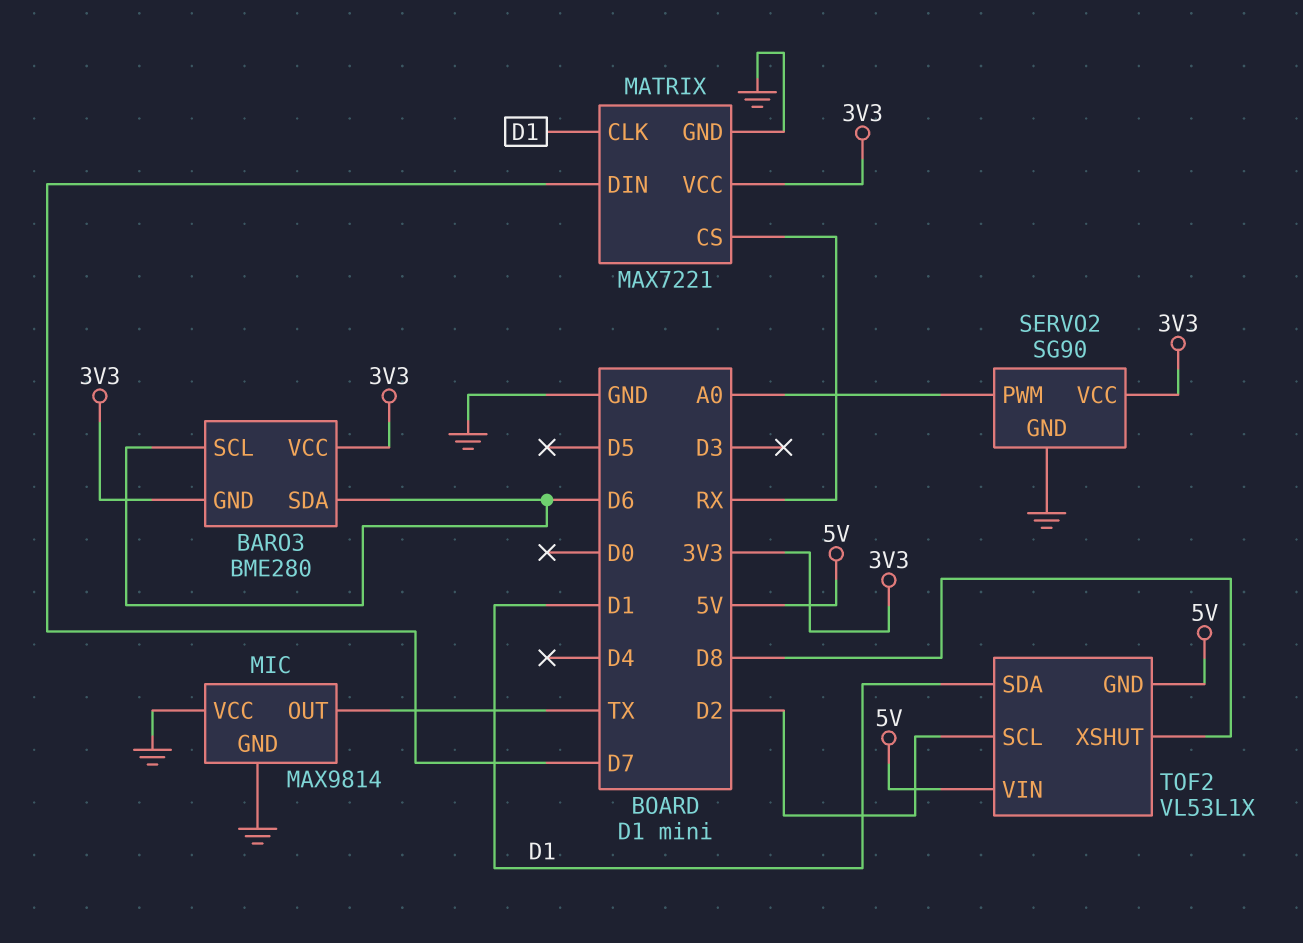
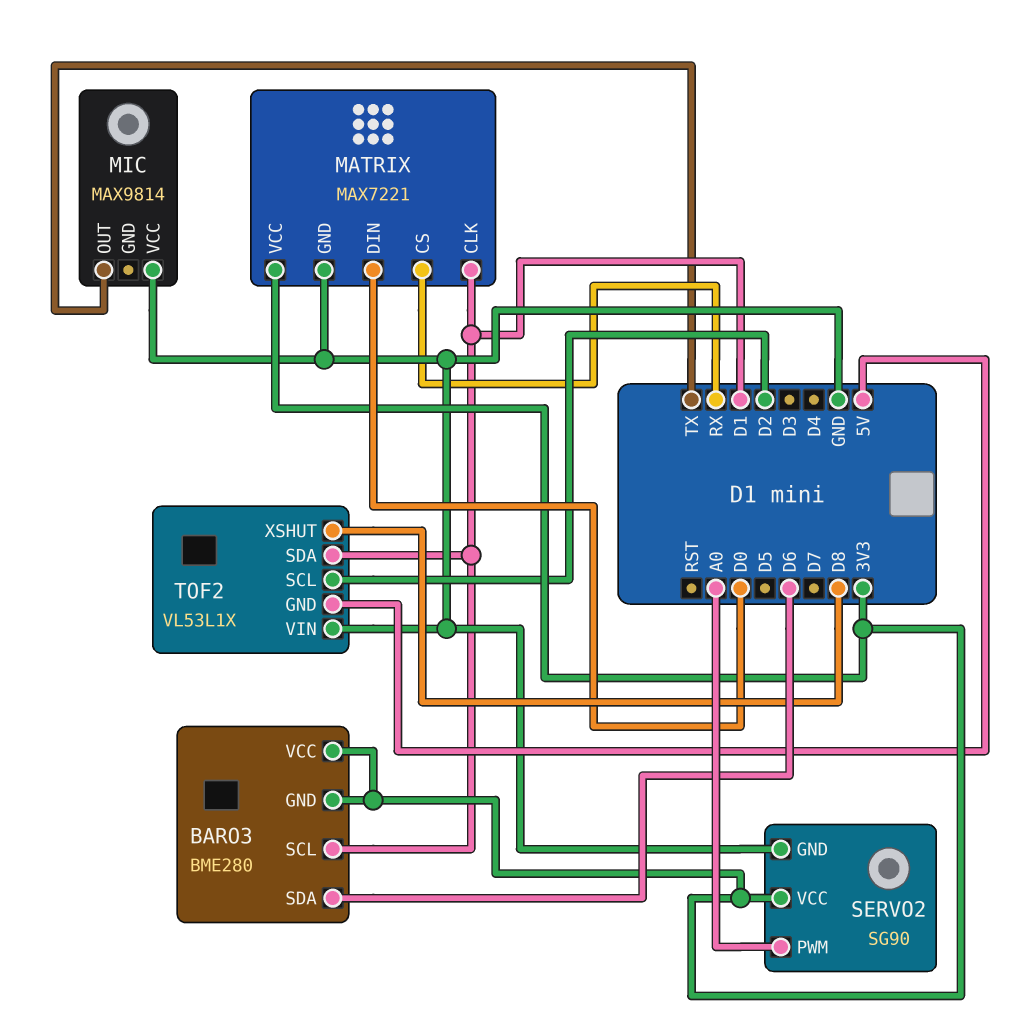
BARO3 pin SCL: D6 -> D1
MATRIX pin DIN: D7 -> D0
MIC pin GND: GND -> none
TOF2 pin VIN: 5V -> GND

